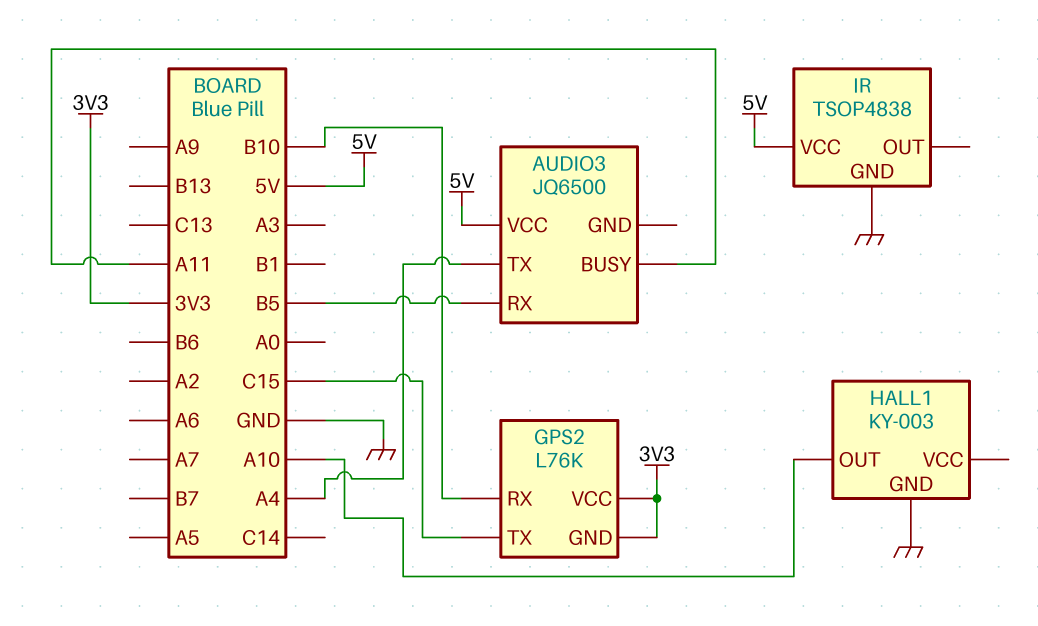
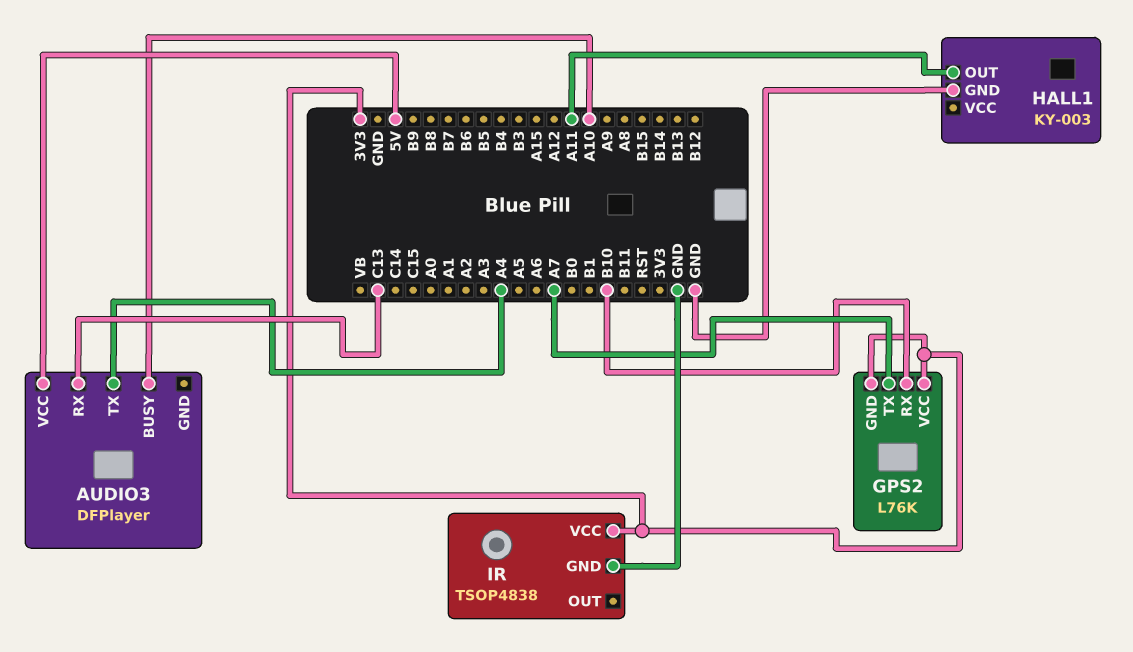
AUDIO3: JQ6500 -> DFPlayer
AUDIO3 pin BUSY: A11 -> A10
AUDIO3 pin RX: B5 -> C13
GPS2 pin TX: C15 -> A7
HALL1 pin OUT: A10 -> A11
IR pin VCC: 5V -> 3V3

